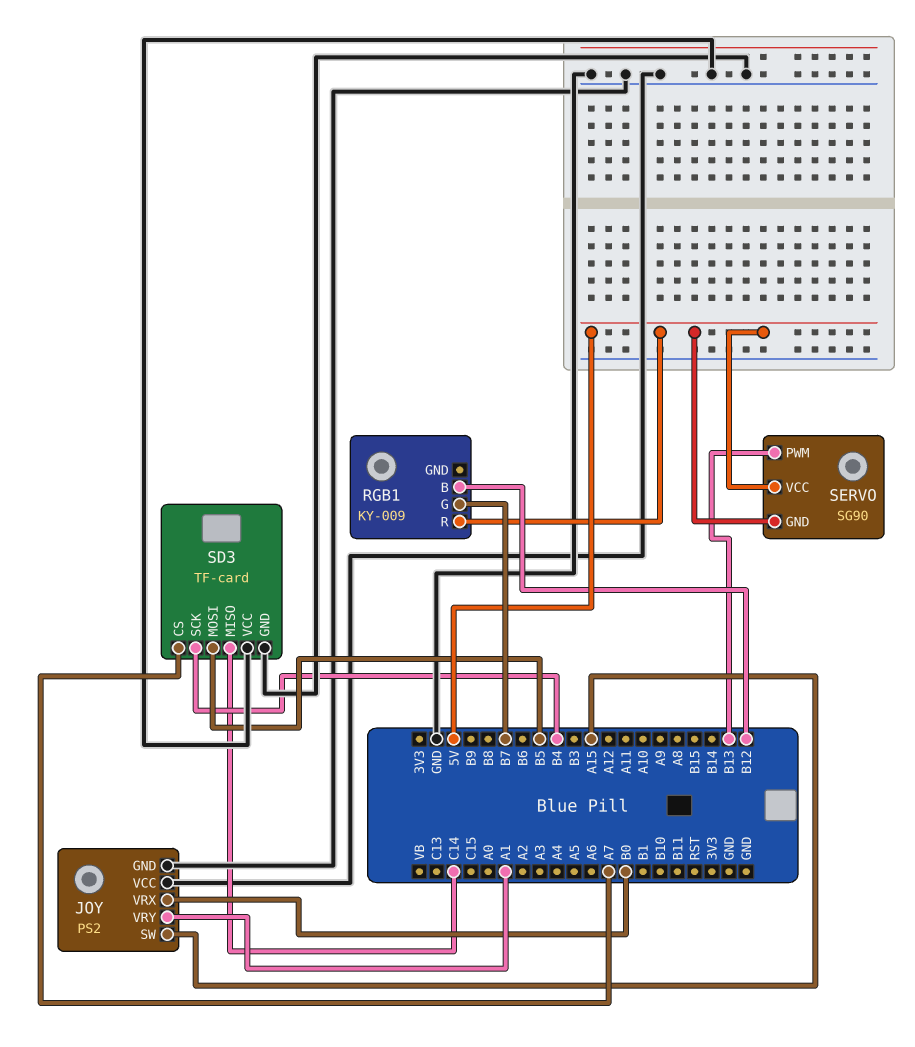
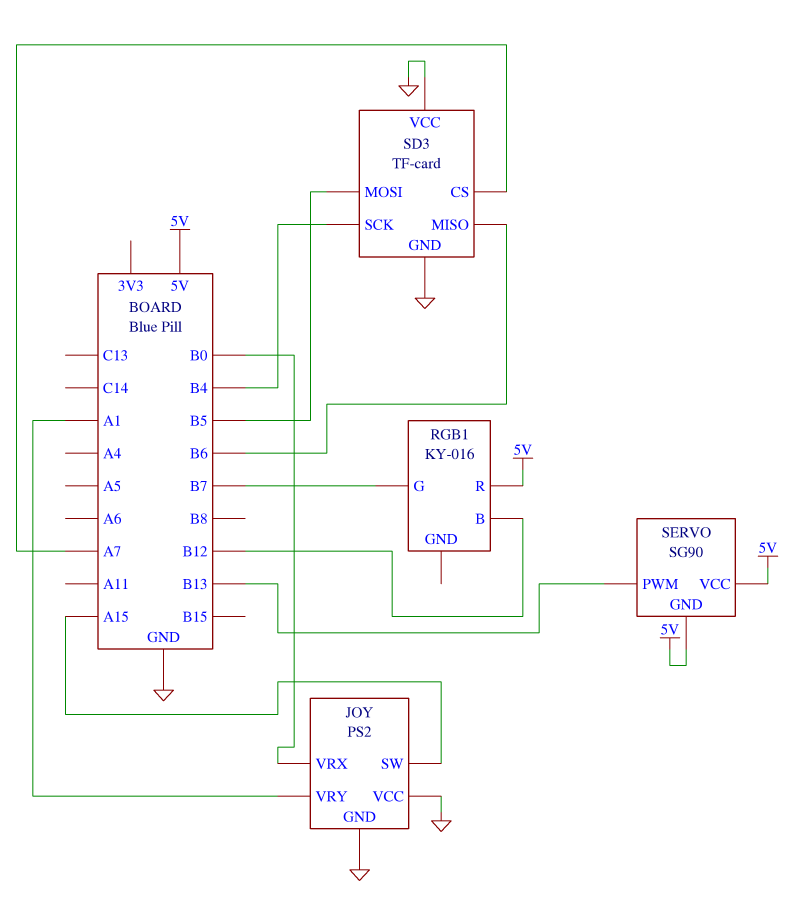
RGB1: KY-009 -> KY-016
SD3 pin MISO: C14 -> B6

